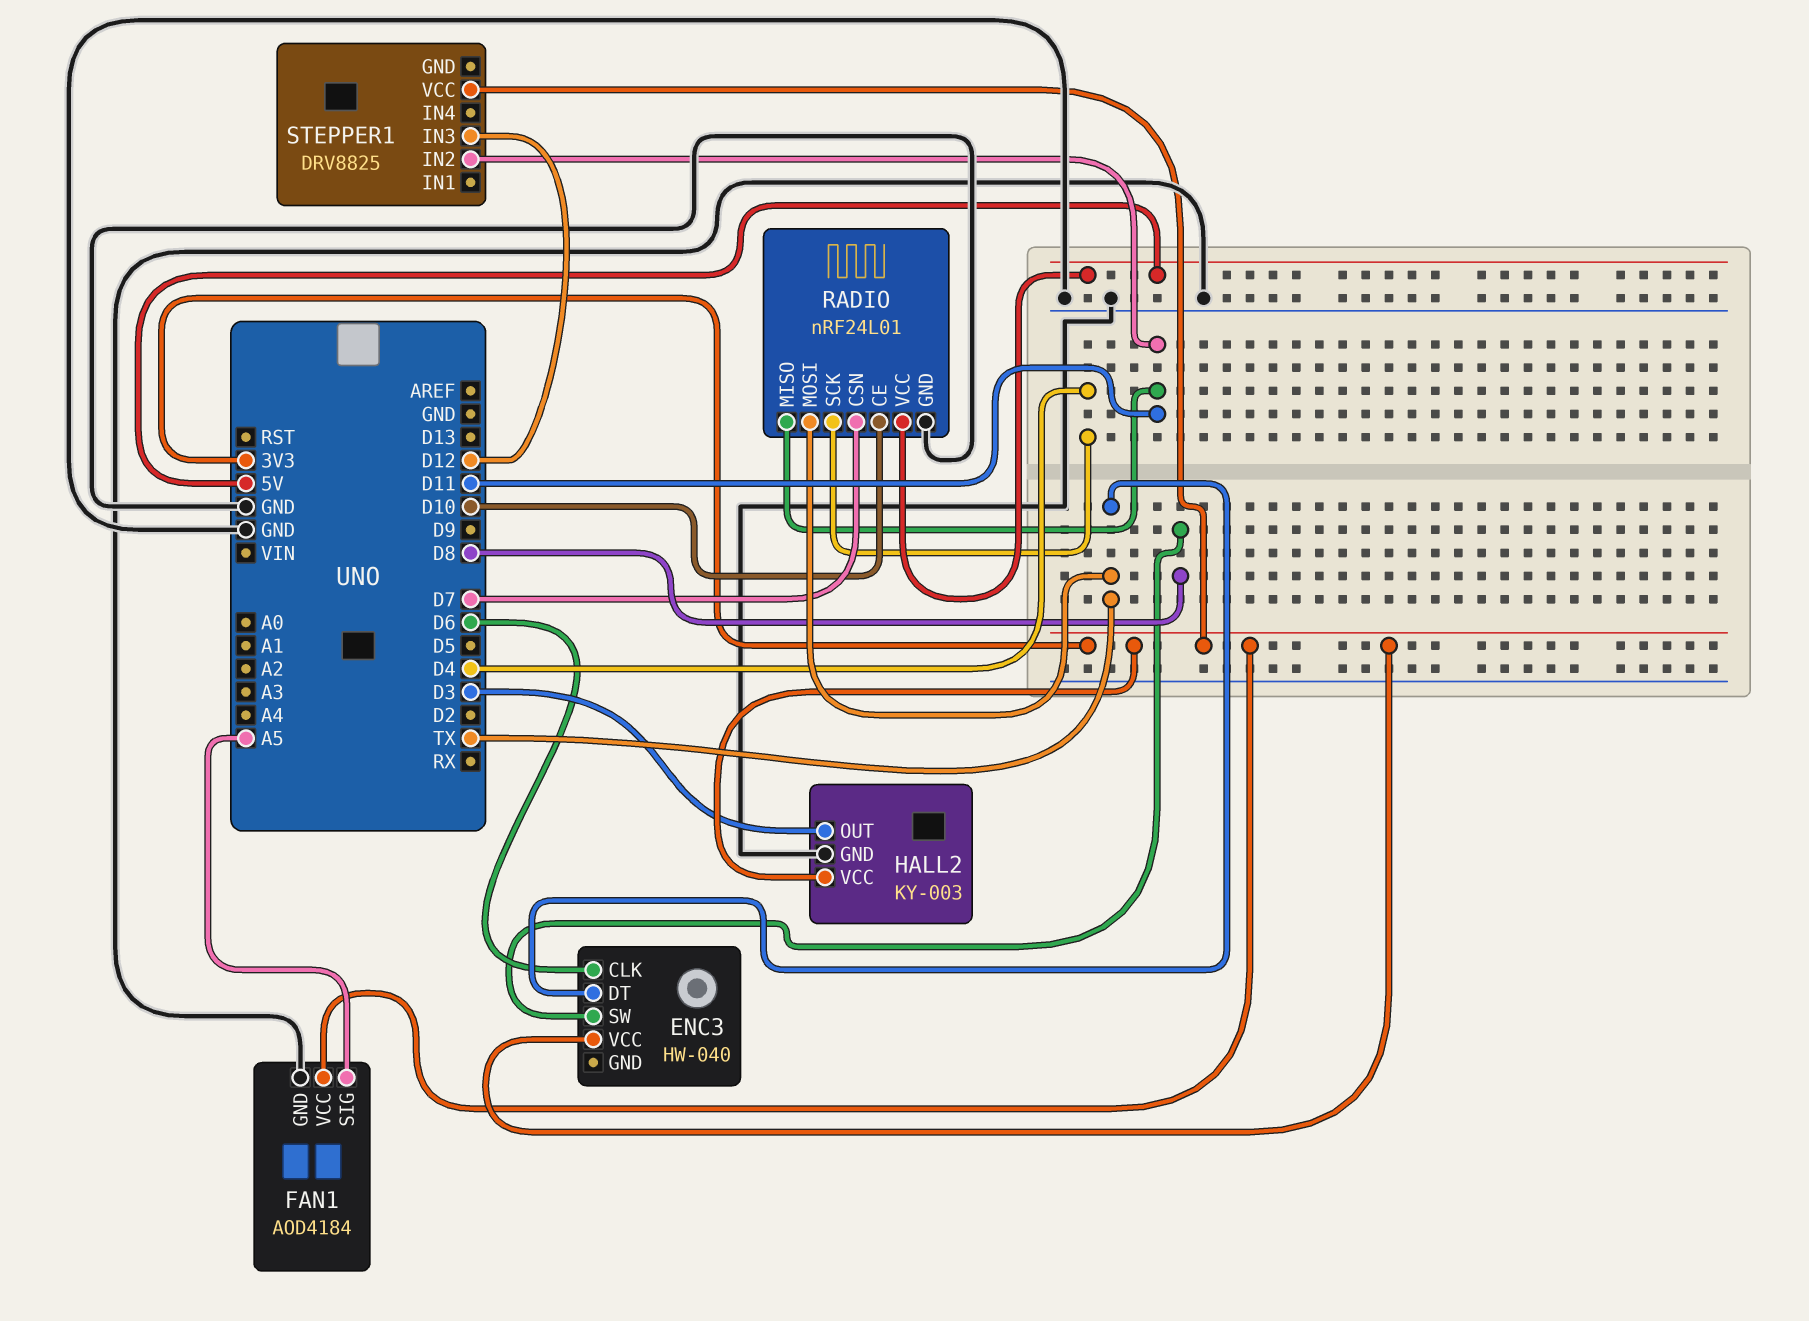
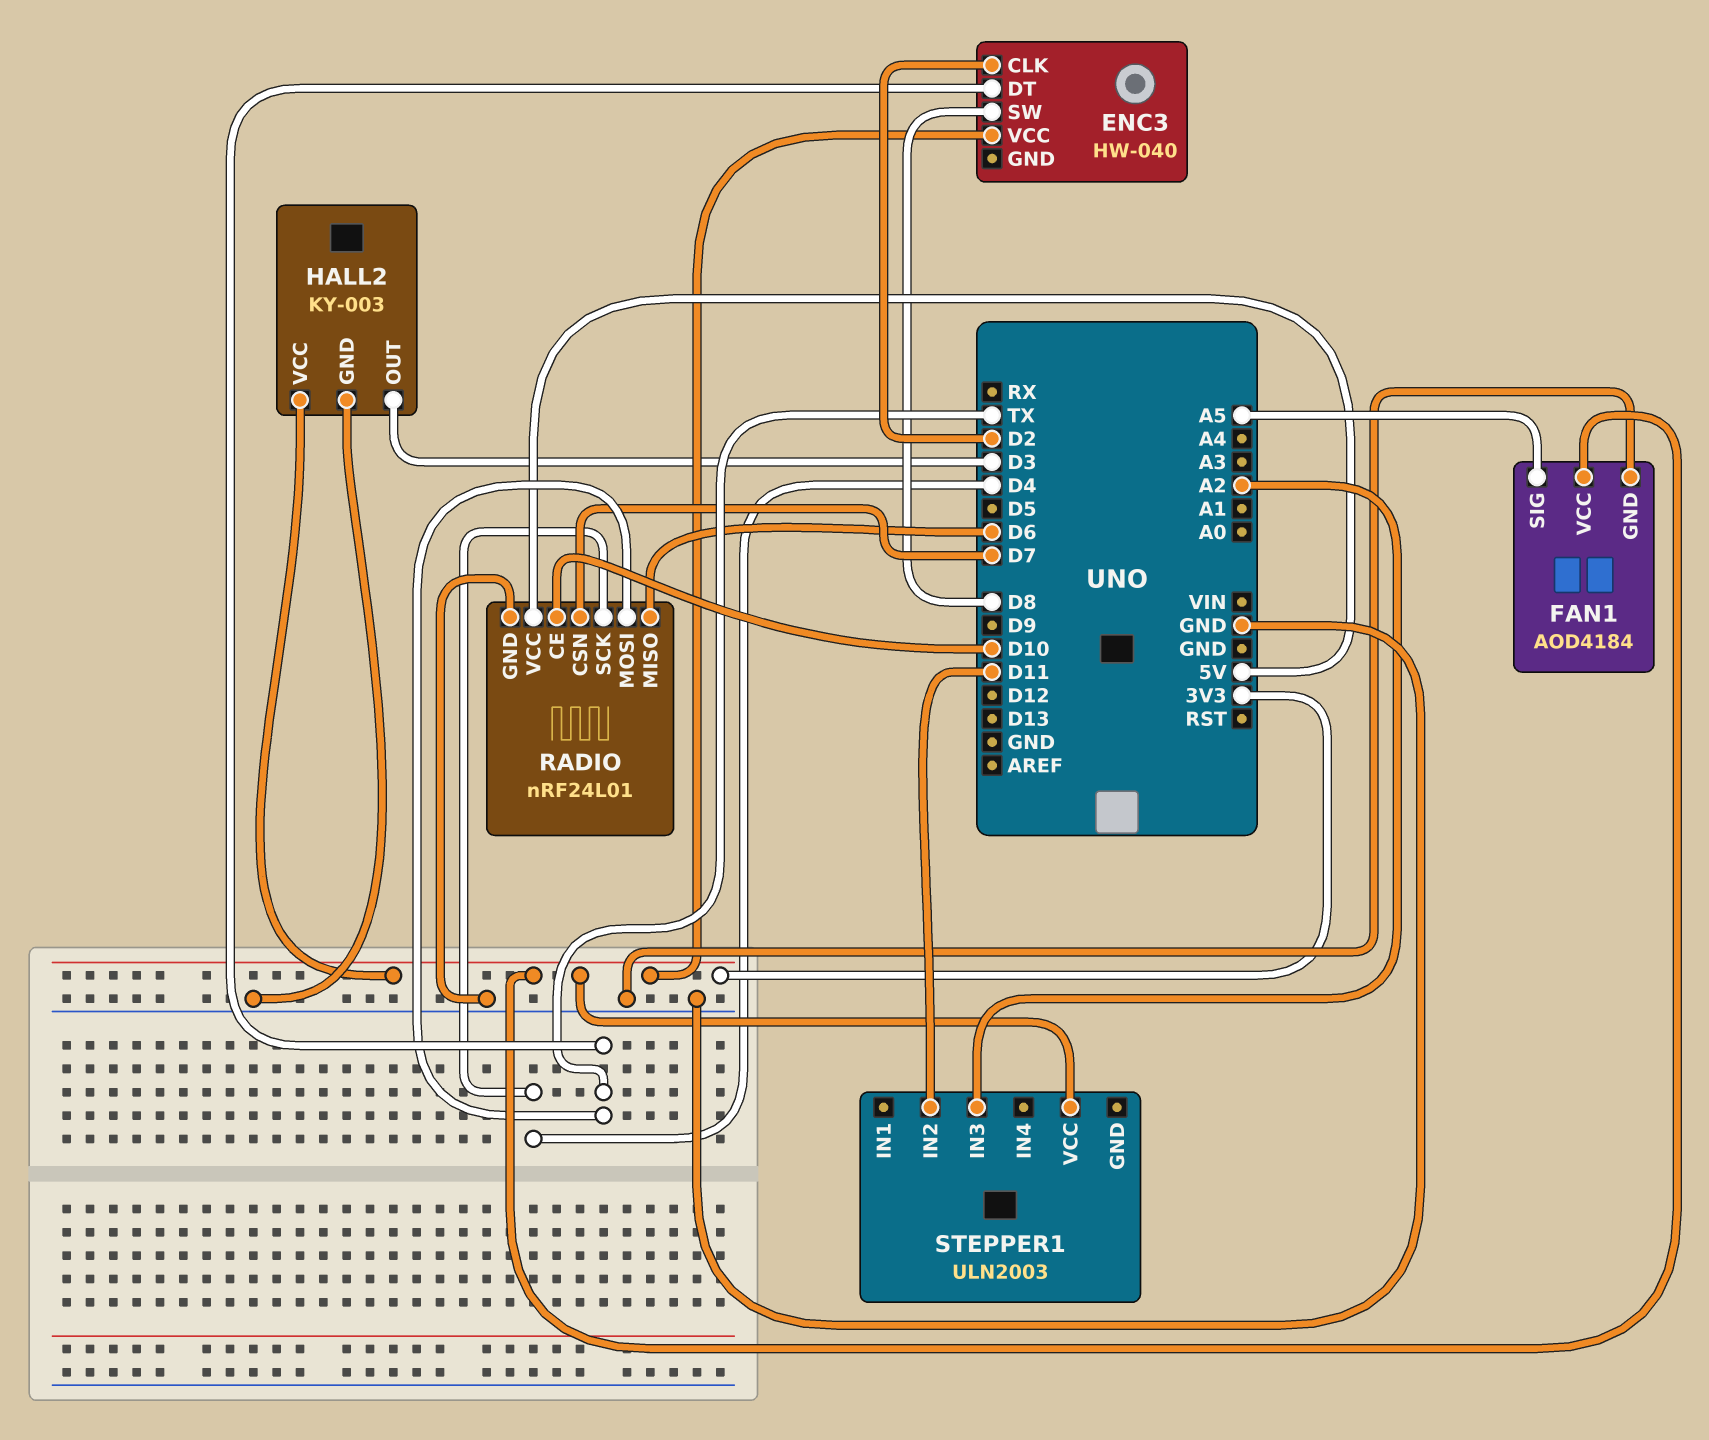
ENC3 pin CLK: D6 -> D2
RADIO pin MISO: D11 -> D6
STEPPER1: DRV8825 -> ULN2003
STEPPER1 pin IN3: D12 -> A2

